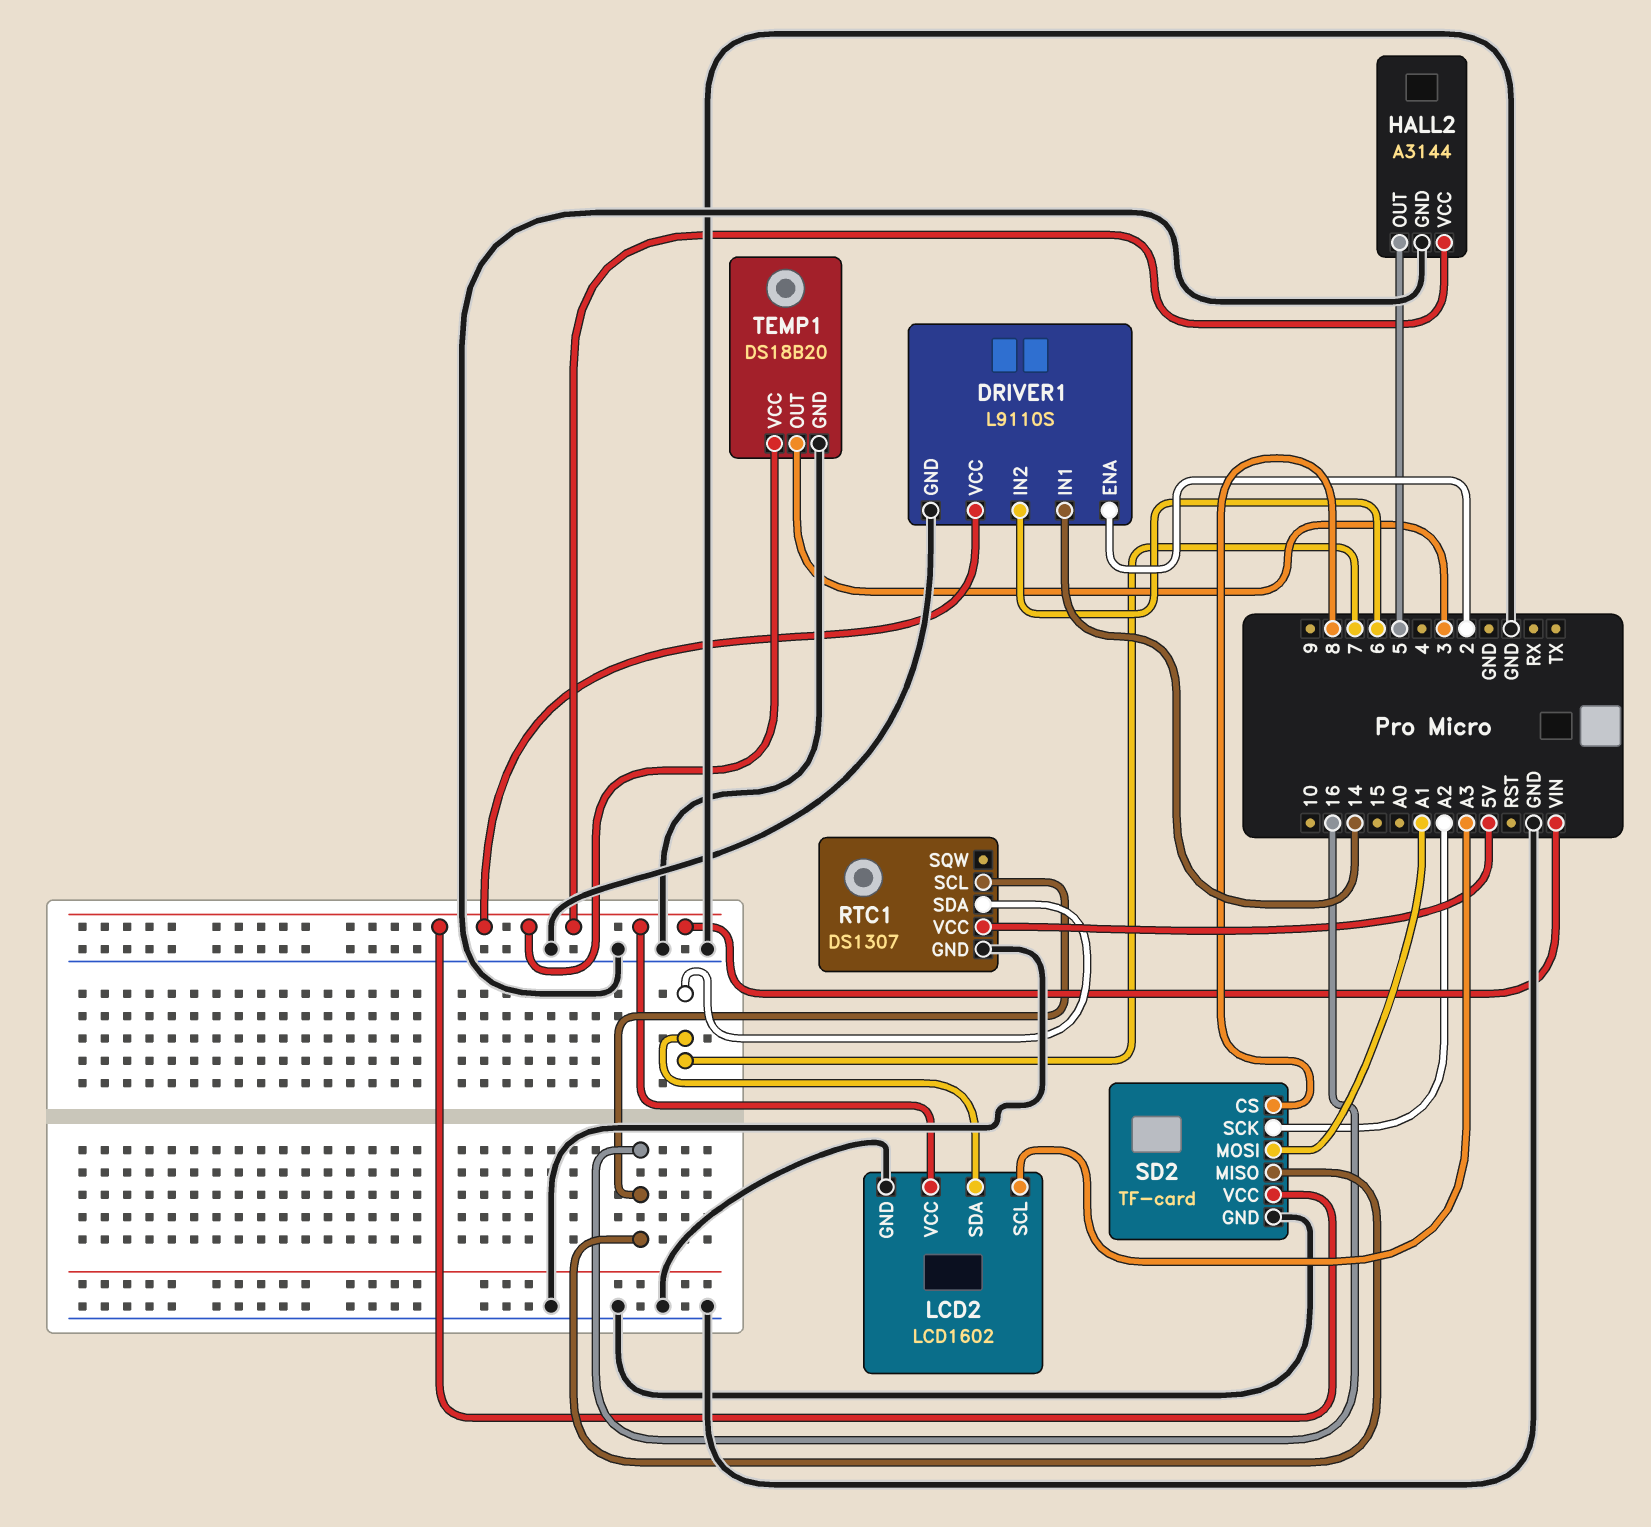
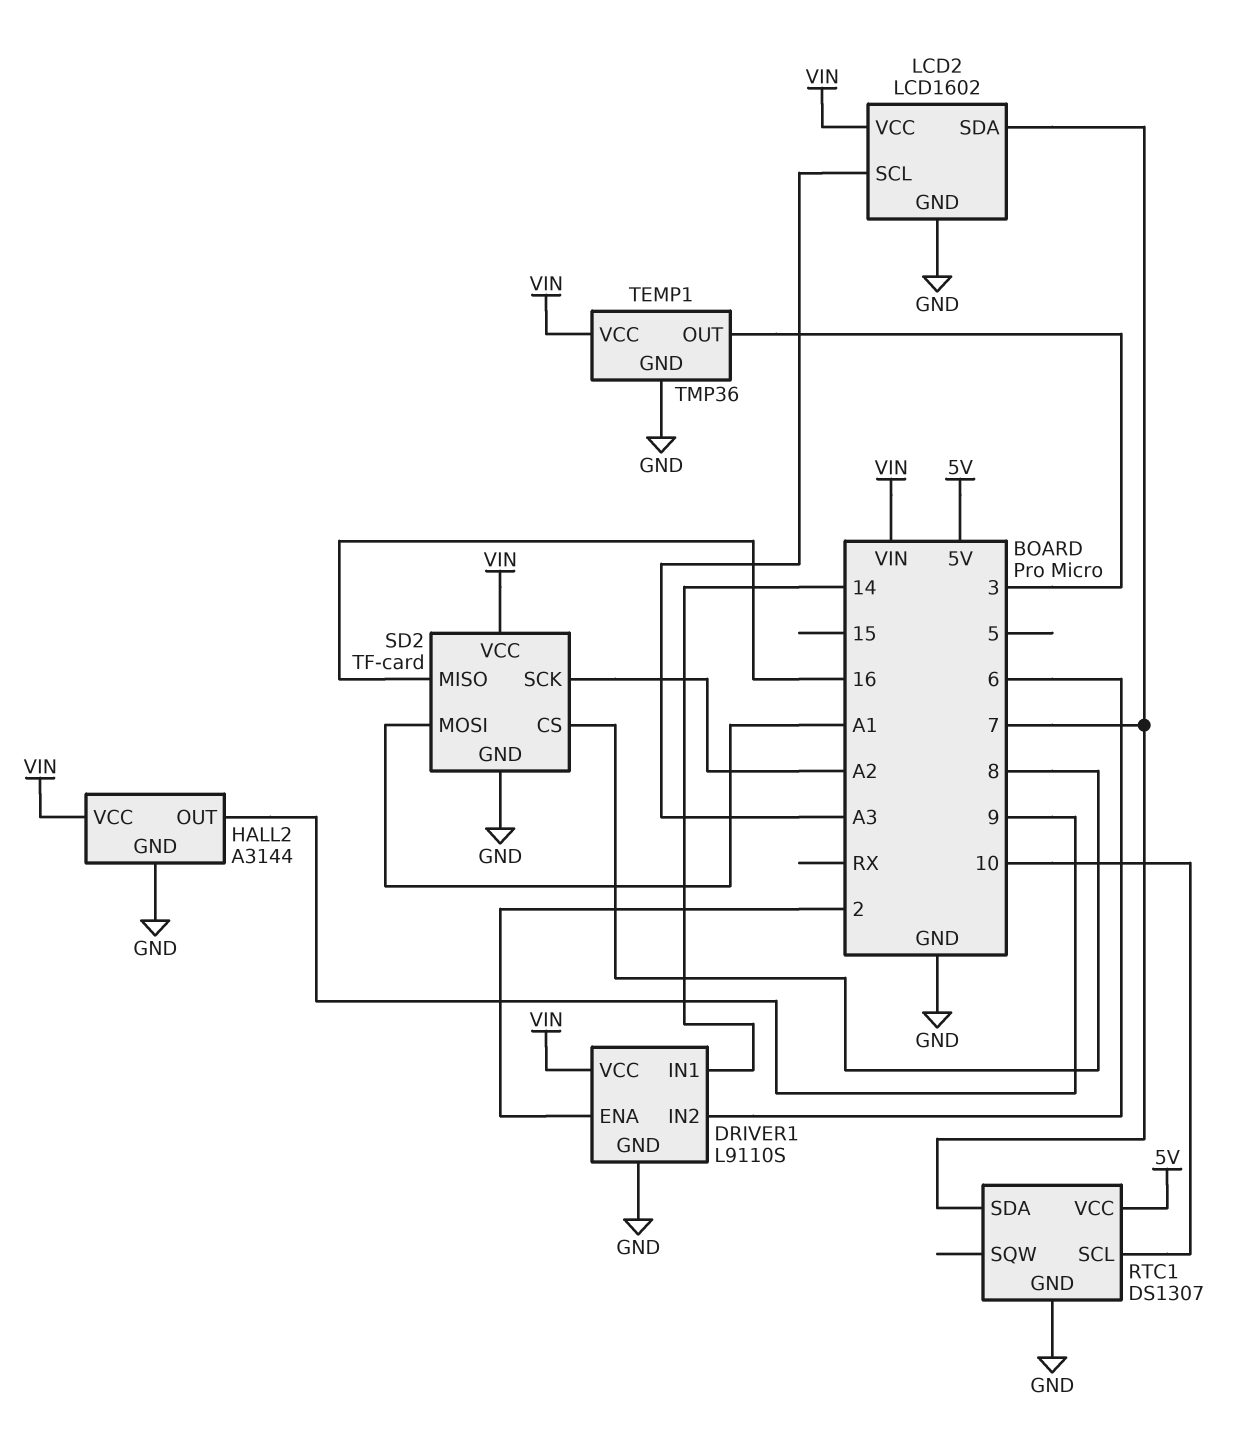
HALL2 pin OUT: 5 -> 9
RTC1 pin SCL: 16 -> 10
TEMP1: DS18B20 -> TMP36

